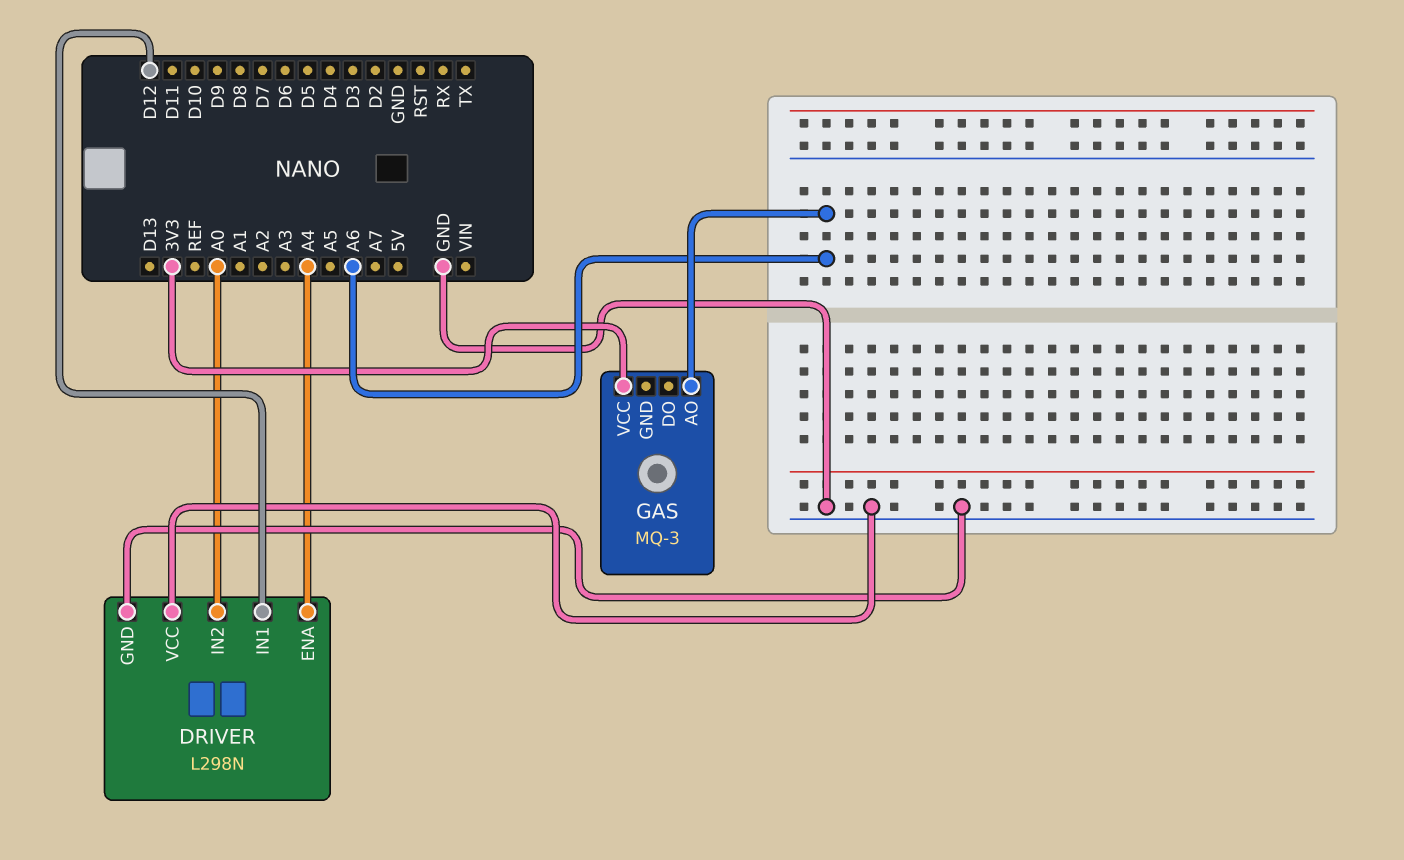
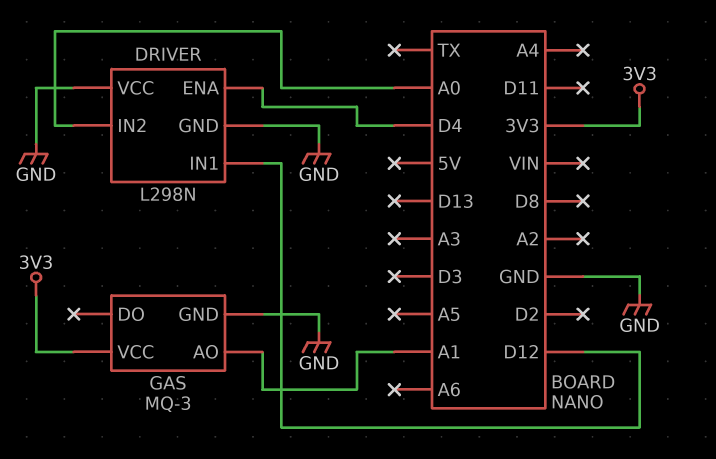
DRIVER pin ENA: A4 -> D4
GAS pin AO: A6 -> A1
GAS pin GND: none -> GND

